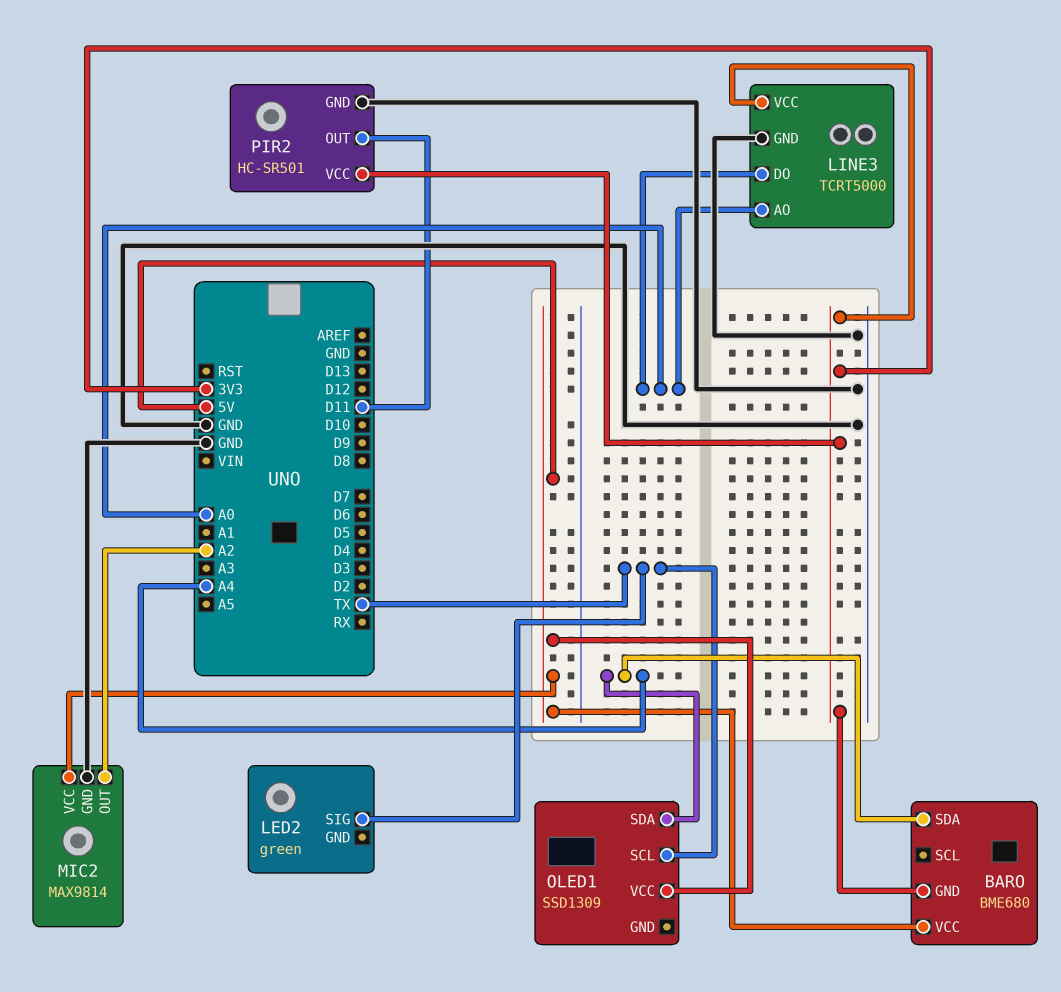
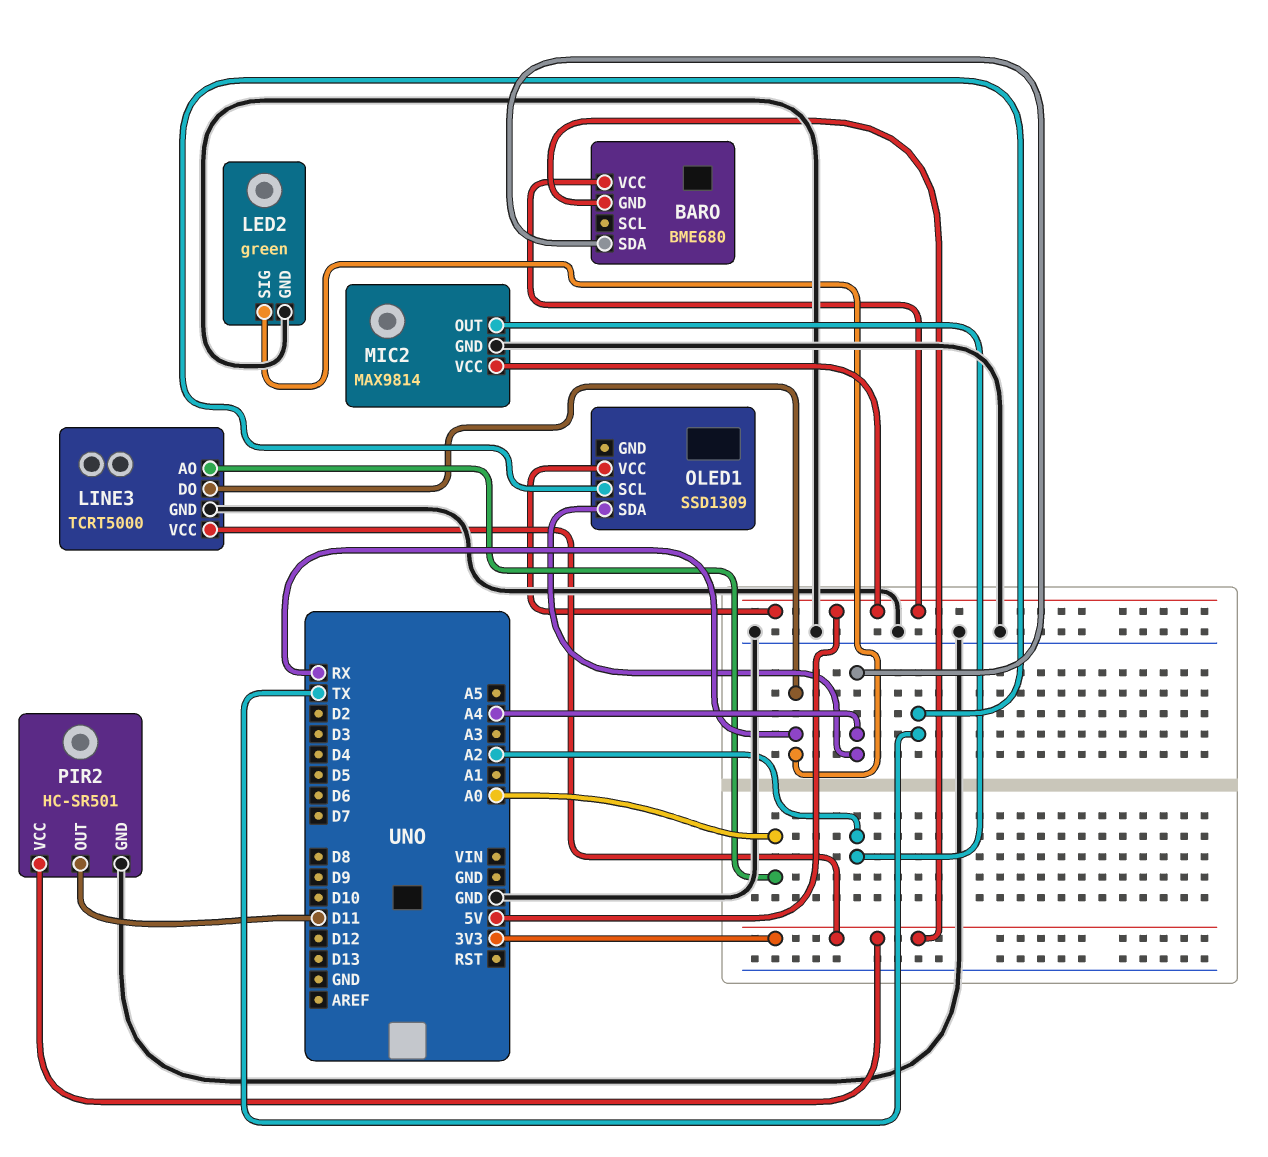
LED2 pin GND: none -> GND
LED2 pin SIG: TX -> RX
LINE3 pin DO: A0 -> RX

